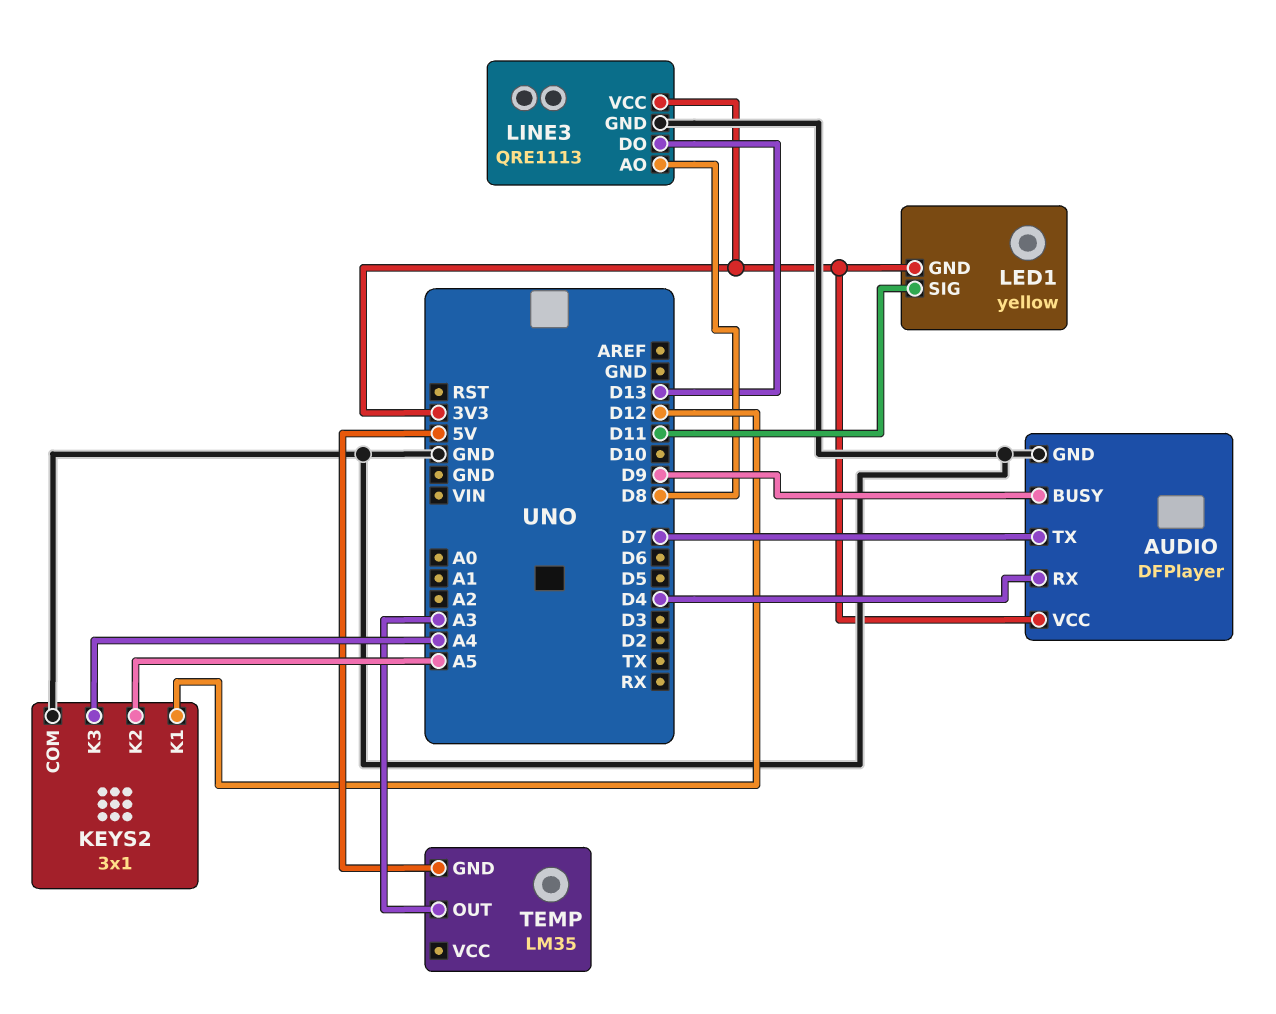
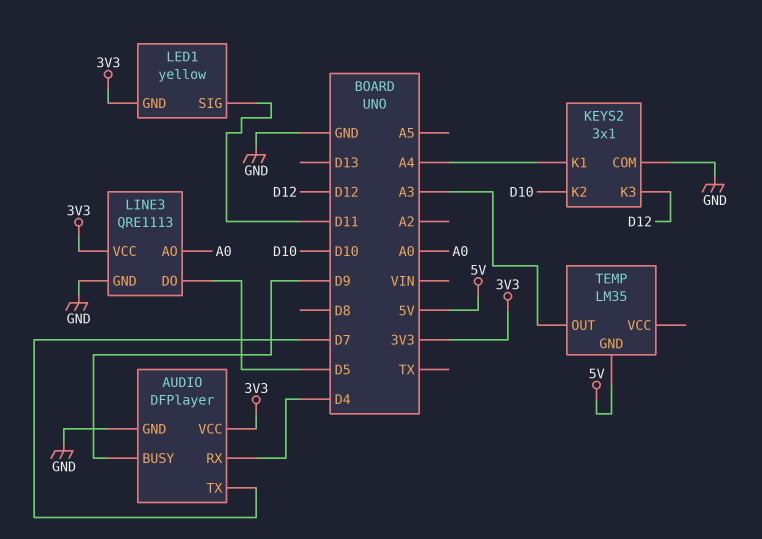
KEYS2 pin K1: D12 -> A4
KEYS2 pin K2: A5 -> D10
KEYS2 pin K3: A4 -> D12
LINE3 pin AO: D8 -> A0
LINE3 pin DO: D13 -> D5

